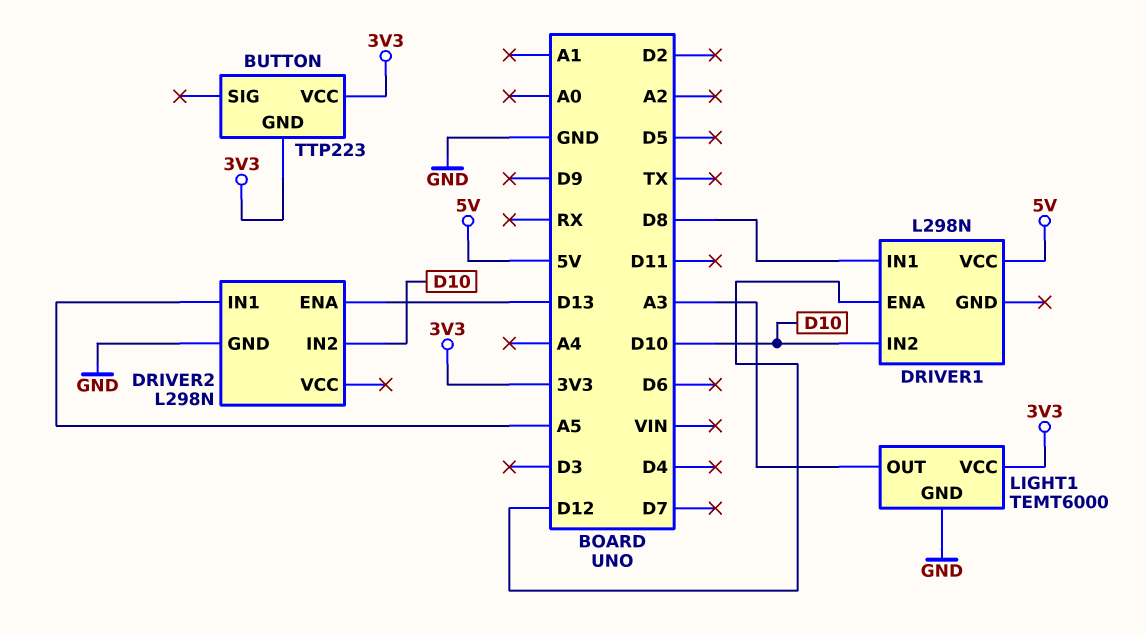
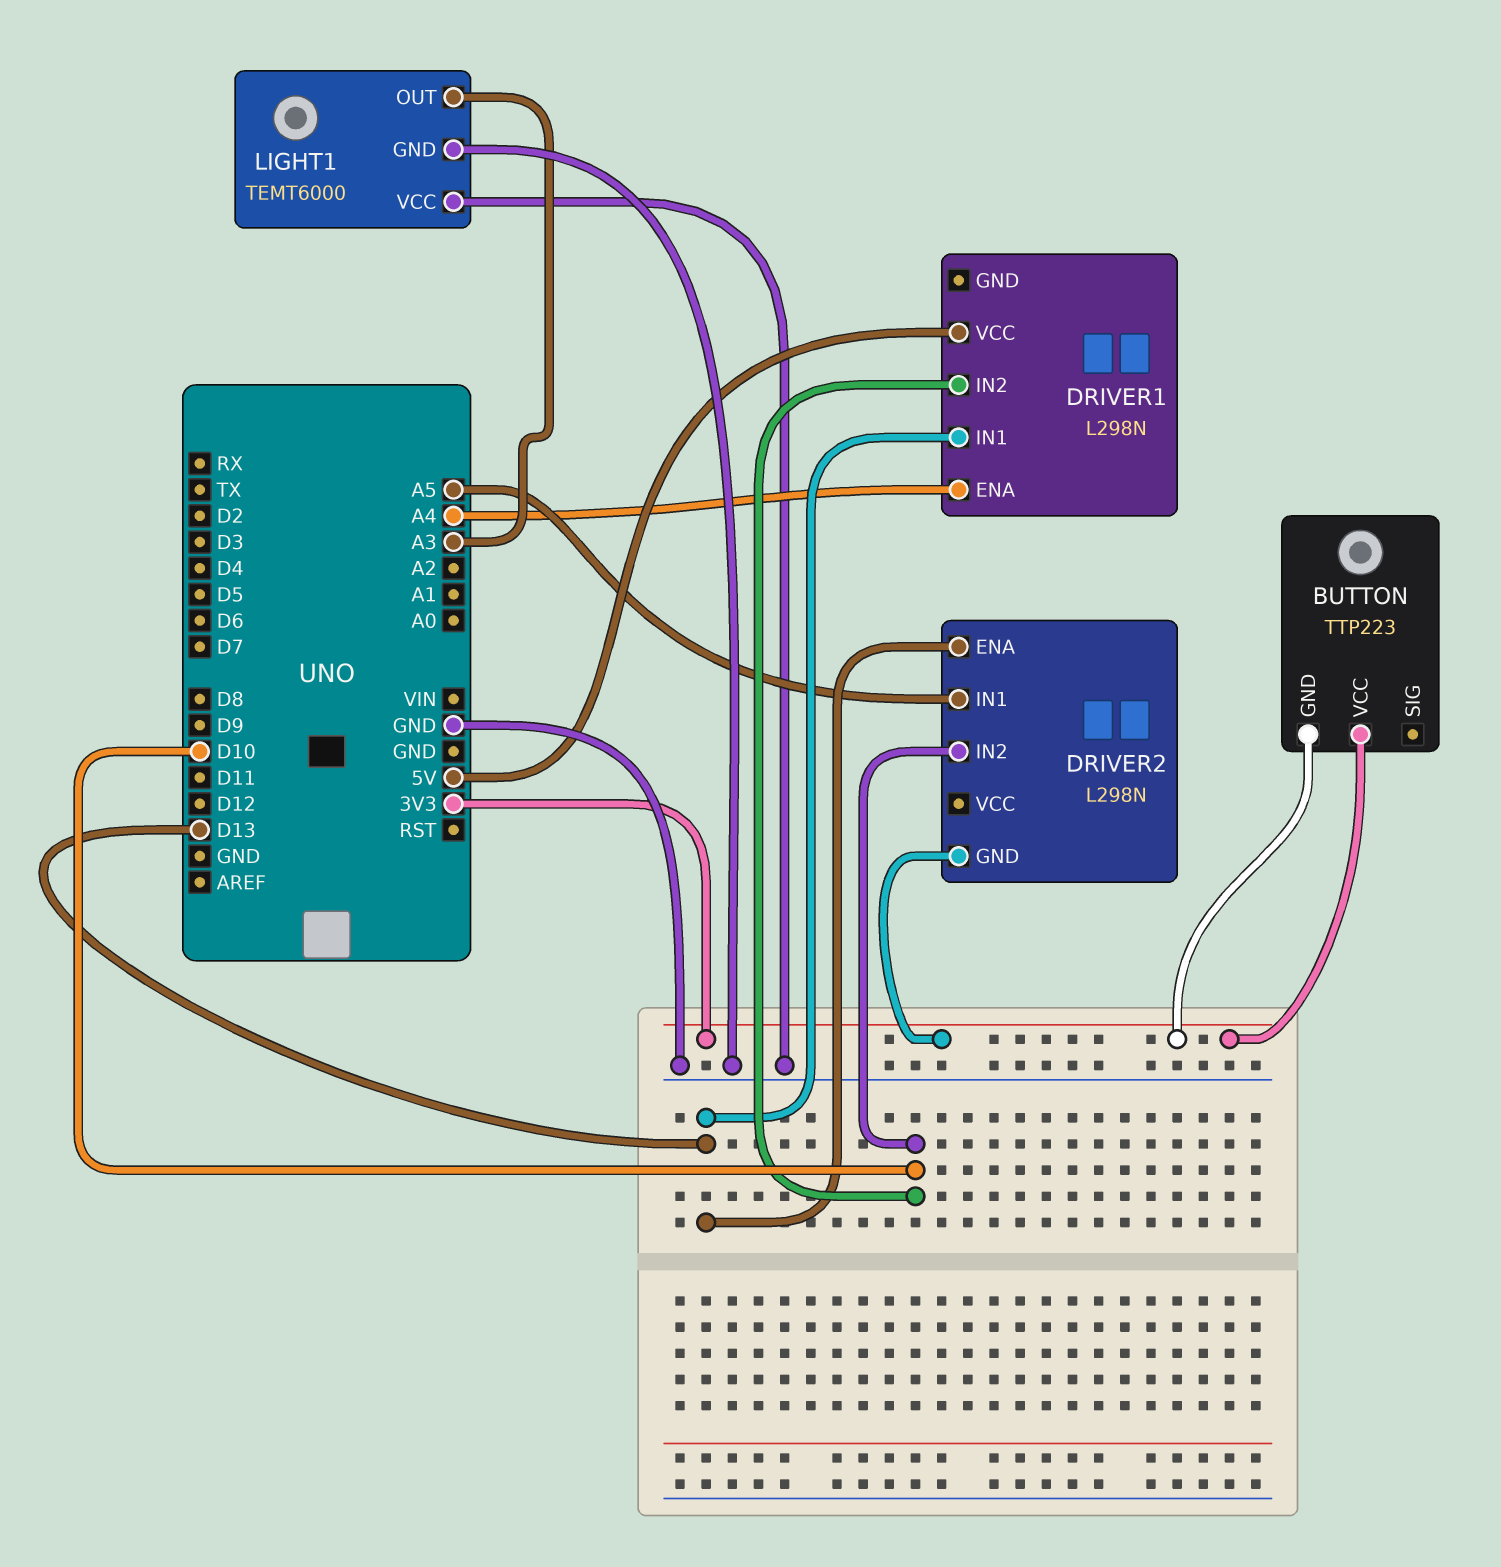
DRIVER1 pin ENA: D12 -> A4
DRIVER1 pin IN1: D8 -> D13
DRIVER2 pin GND: GND -> 3V3
LIGHT1 pin VCC: 3V3 -> GND

